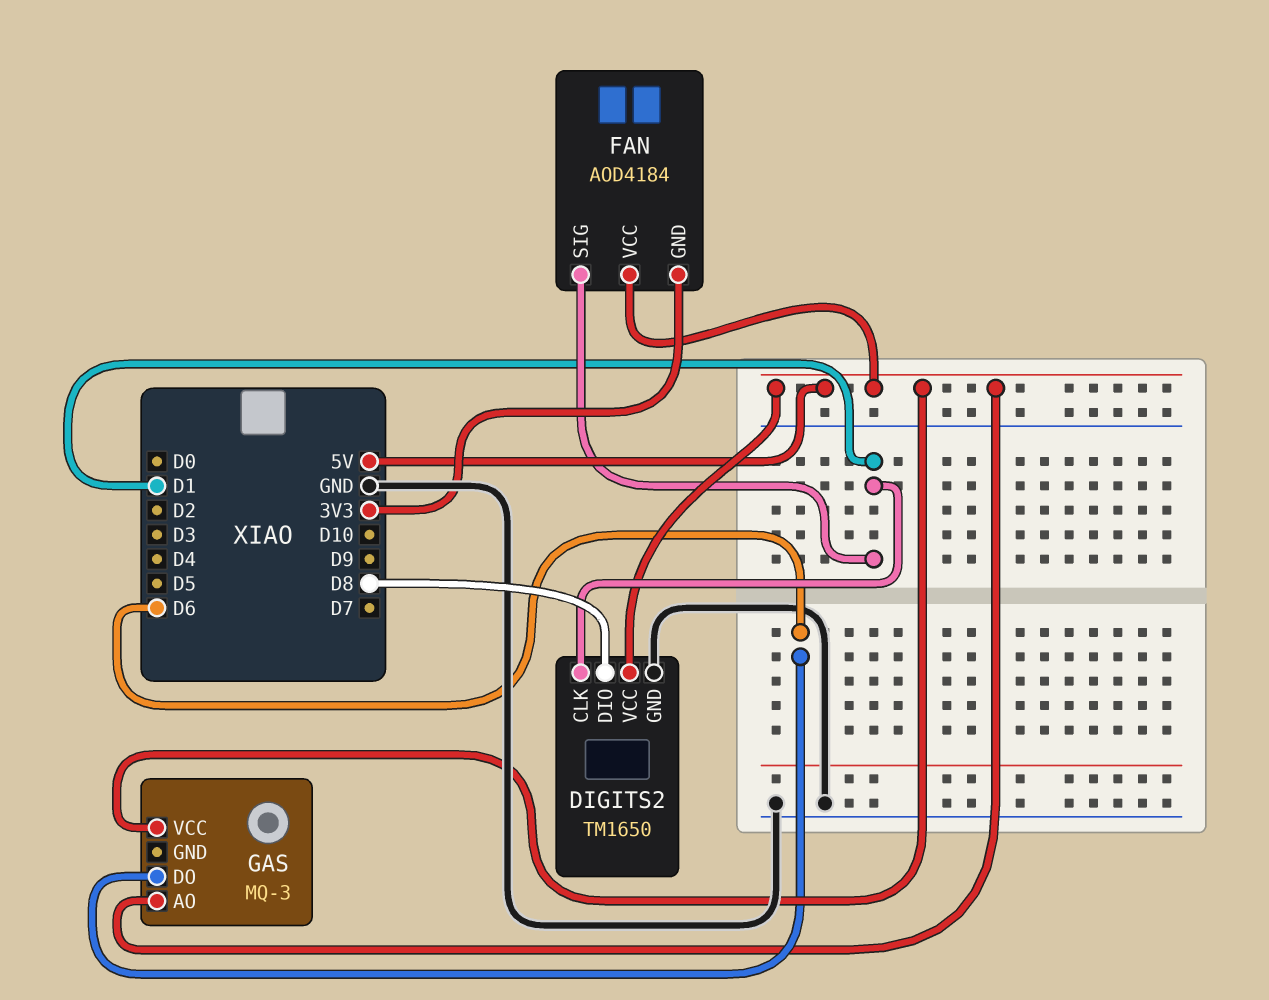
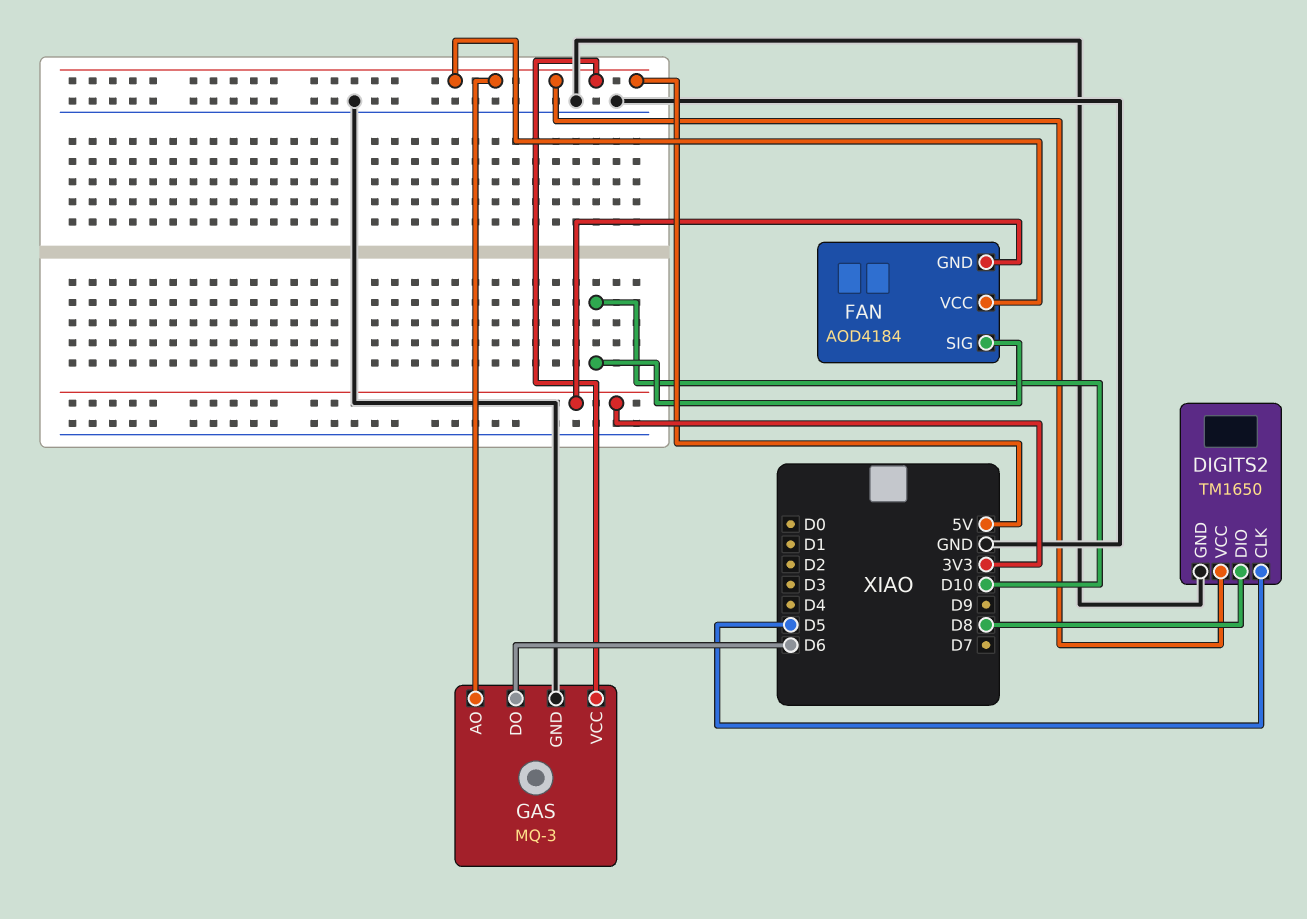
DIGITS2 pin CLK: D1 -> D5
FAN pin SIG: D1 -> D10
GAS pin GND: none -> GND

